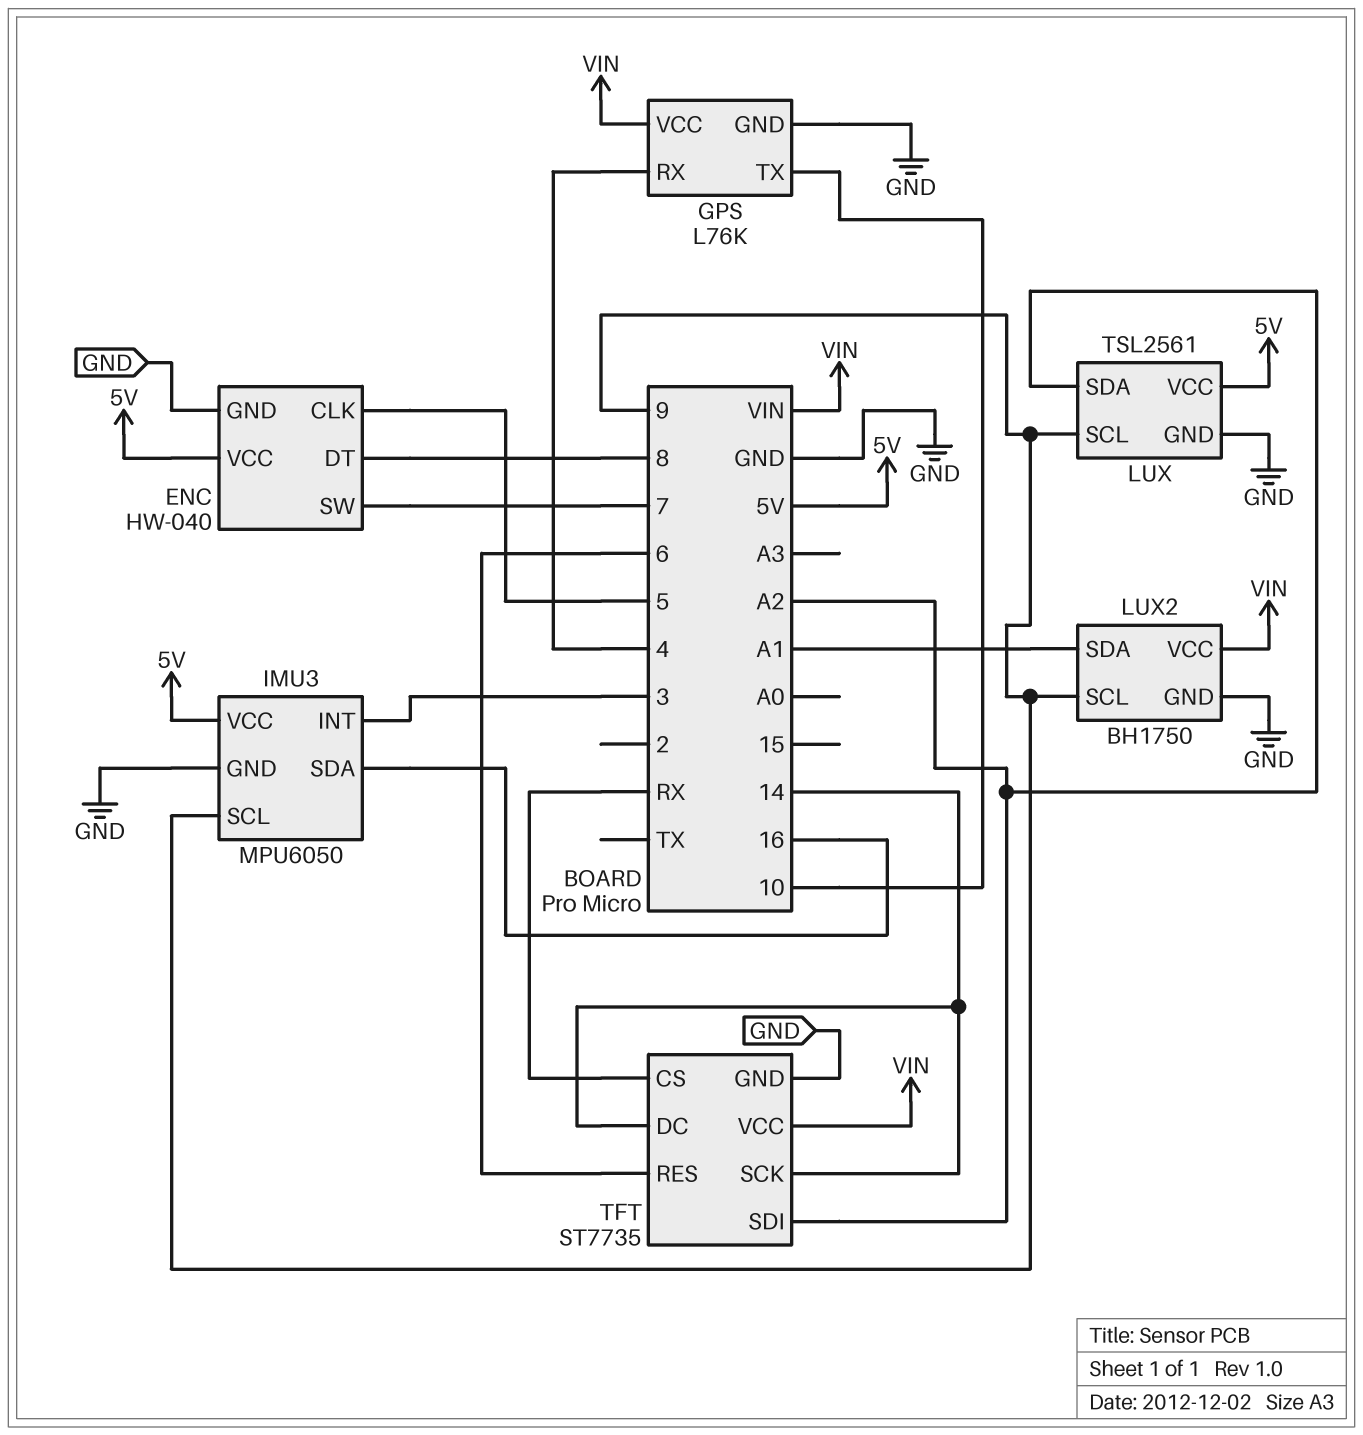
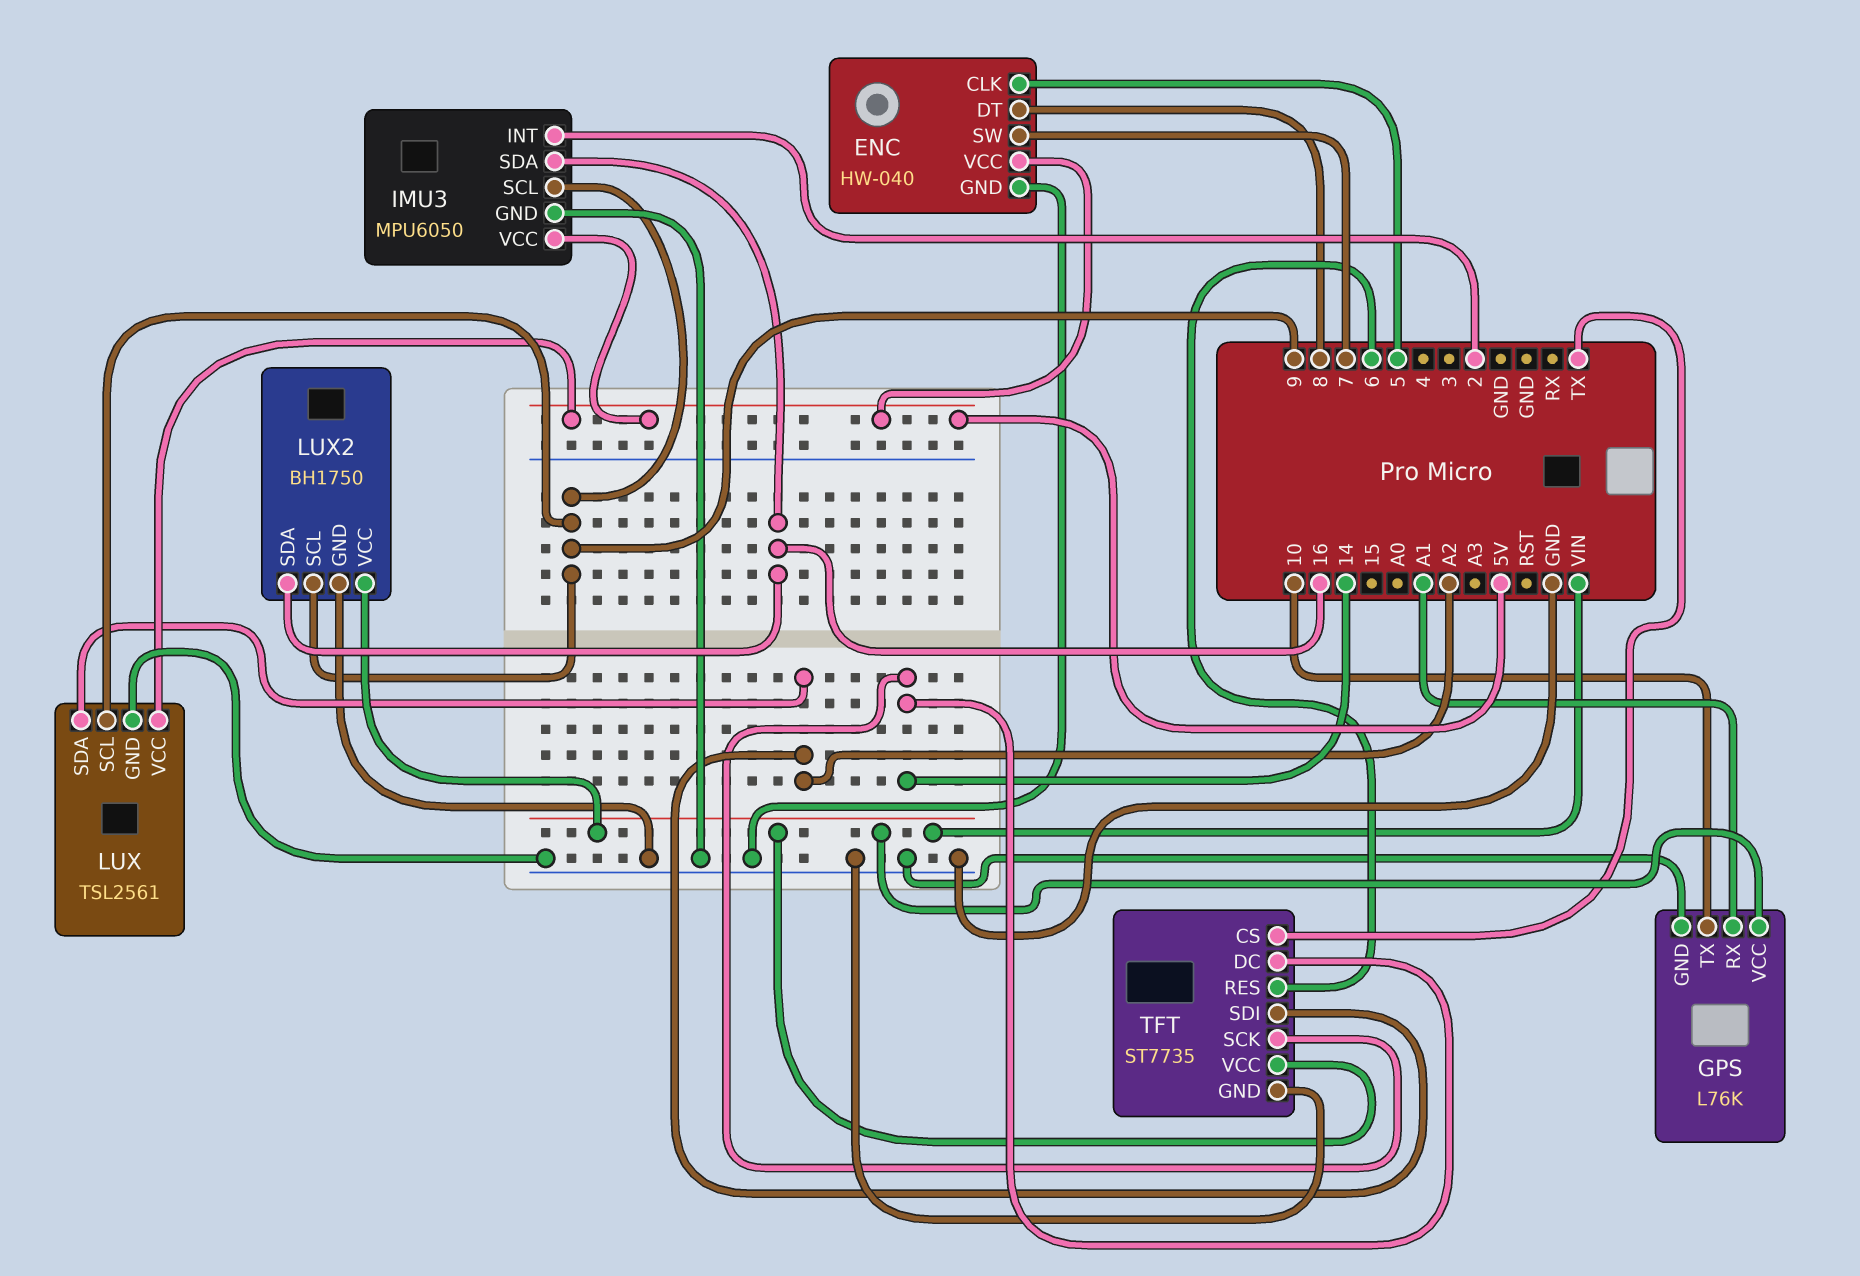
GPS pin RX: 4 -> A1
IMU3 pin INT: 3 -> 2
LUX2 pin SDA: A1 -> 16
TFT pin CS: RX -> TX

